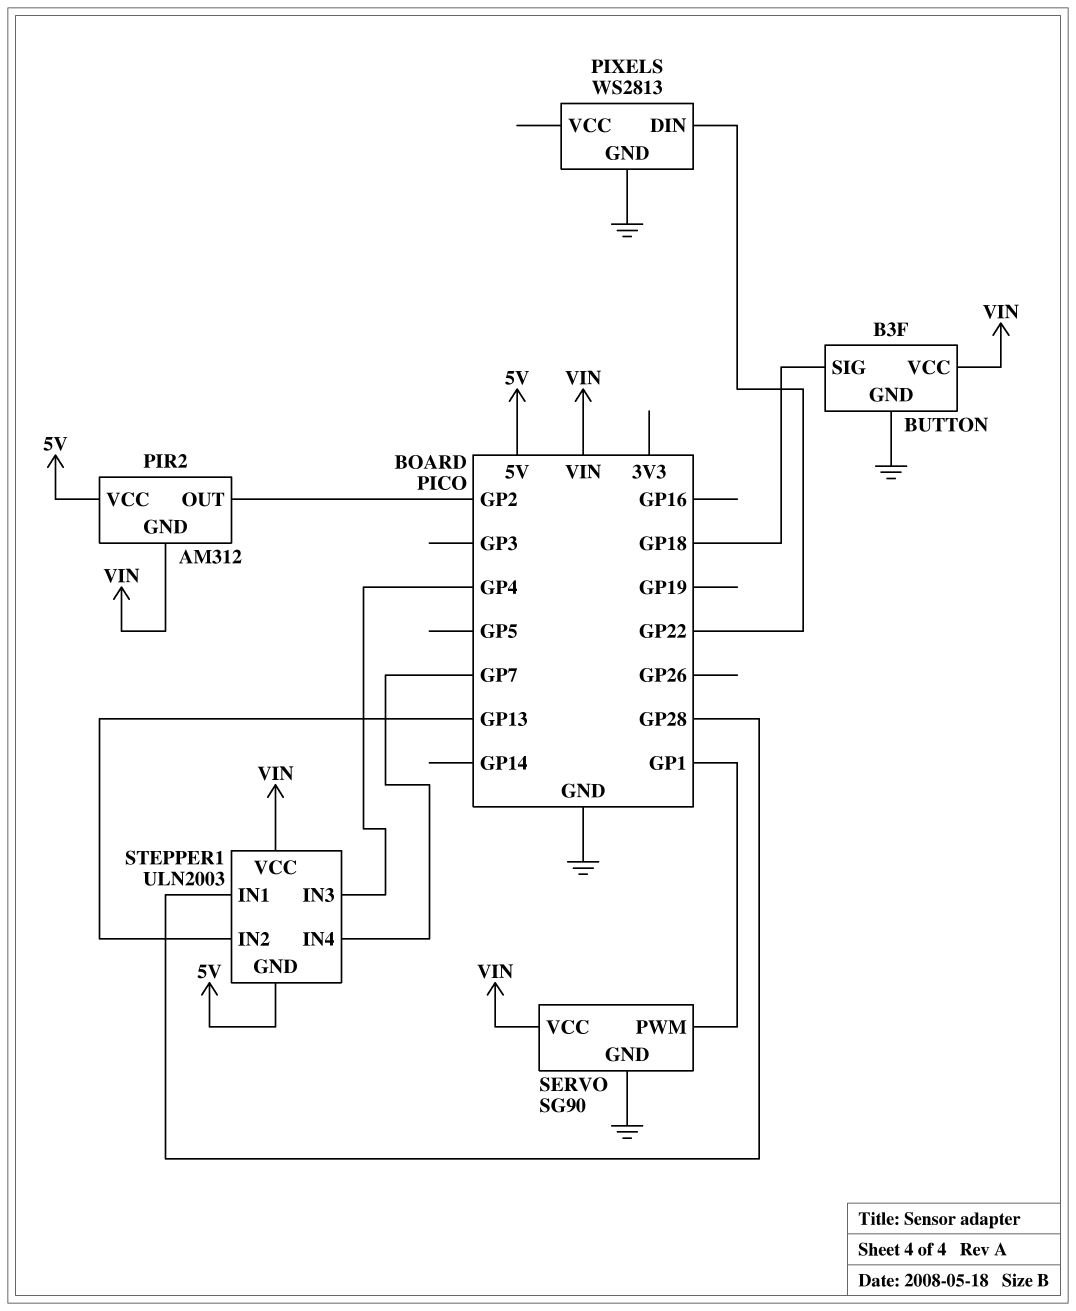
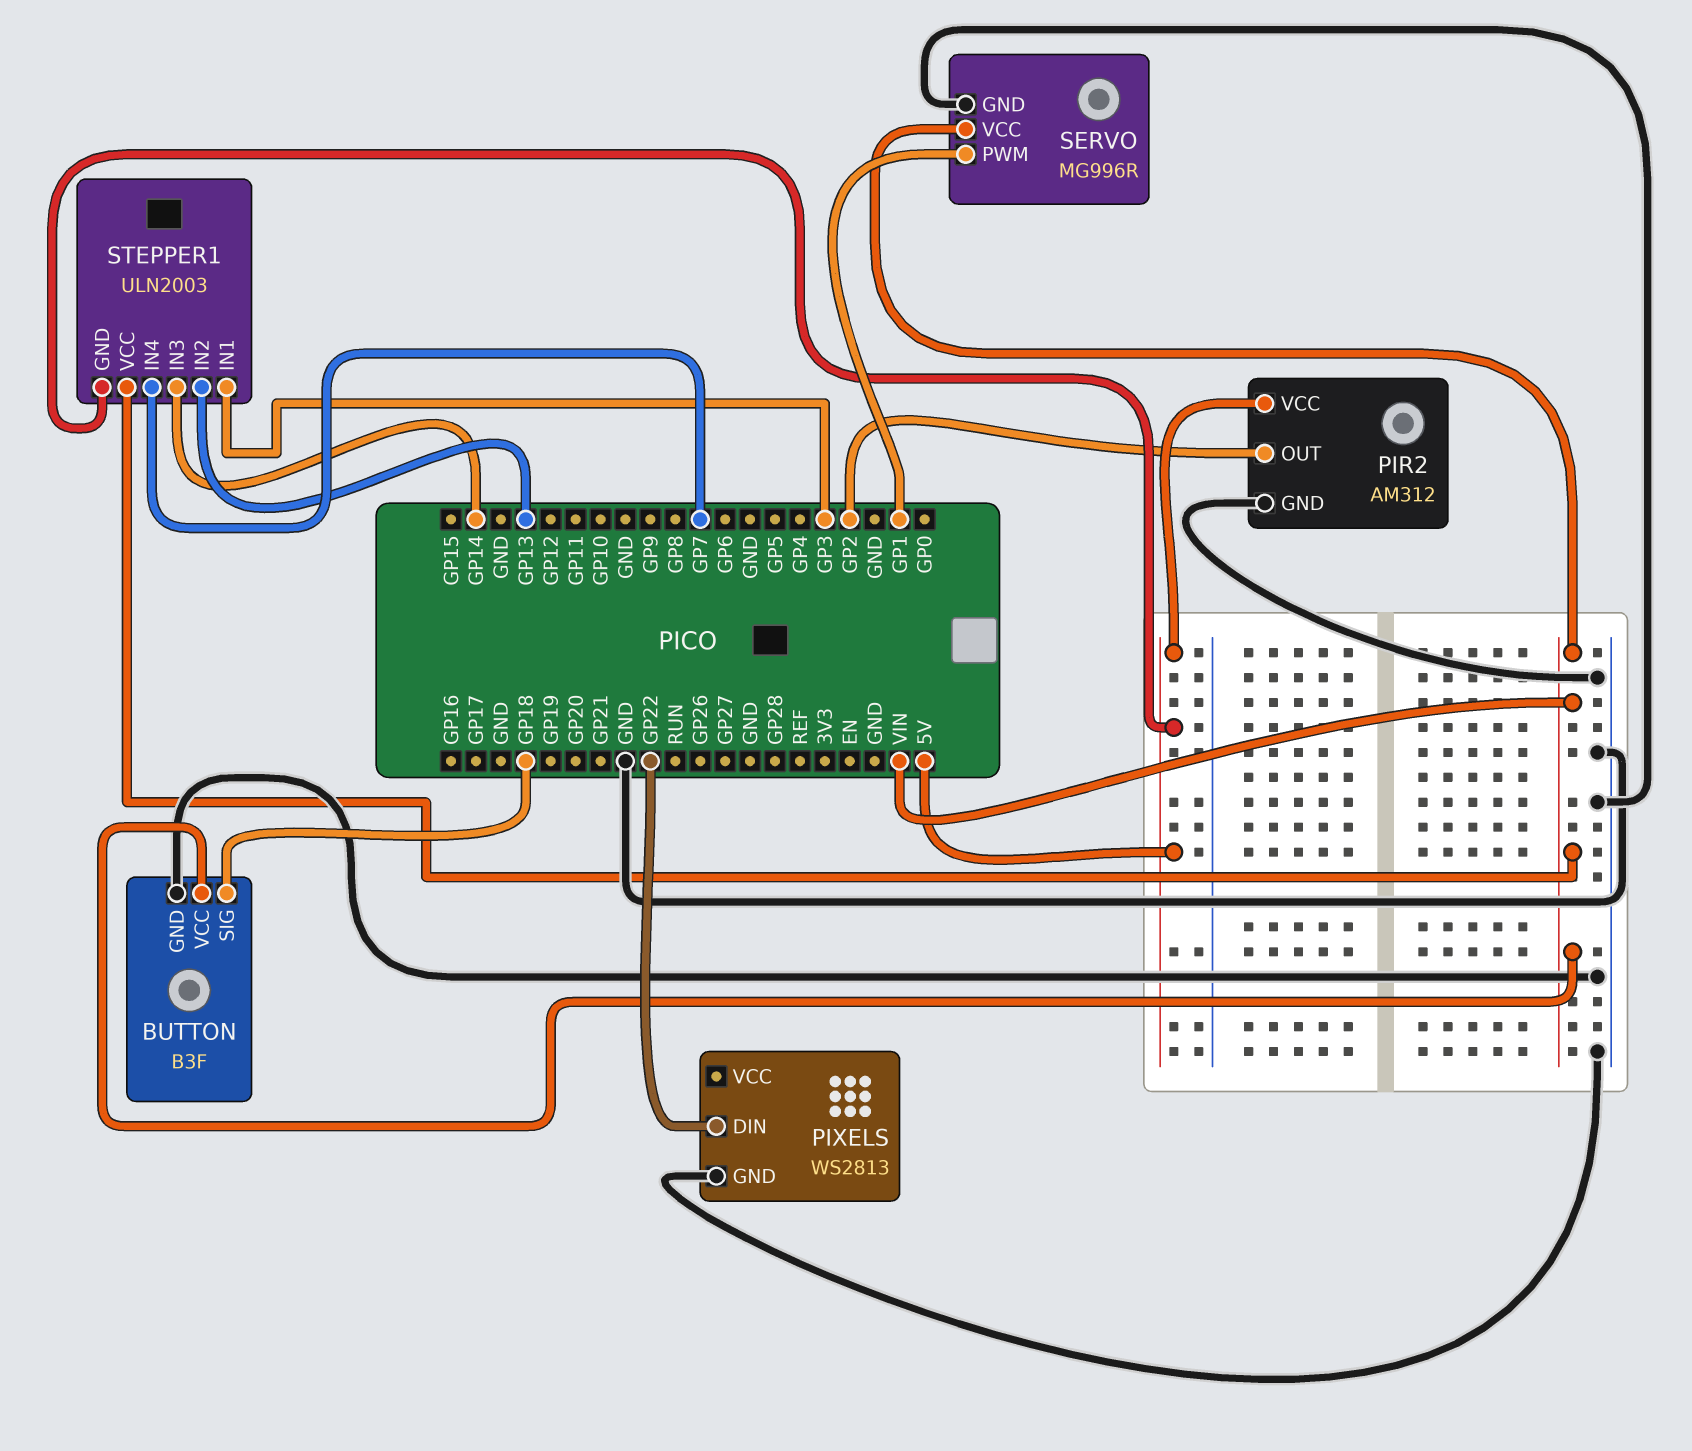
PIR2 pin GND: VIN -> GND
SERVO: SG90 -> MG996R
STEPPER1 pin IN1: GP28 -> GP3
STEPPER1 pin IN3: GP4 -> GP14

